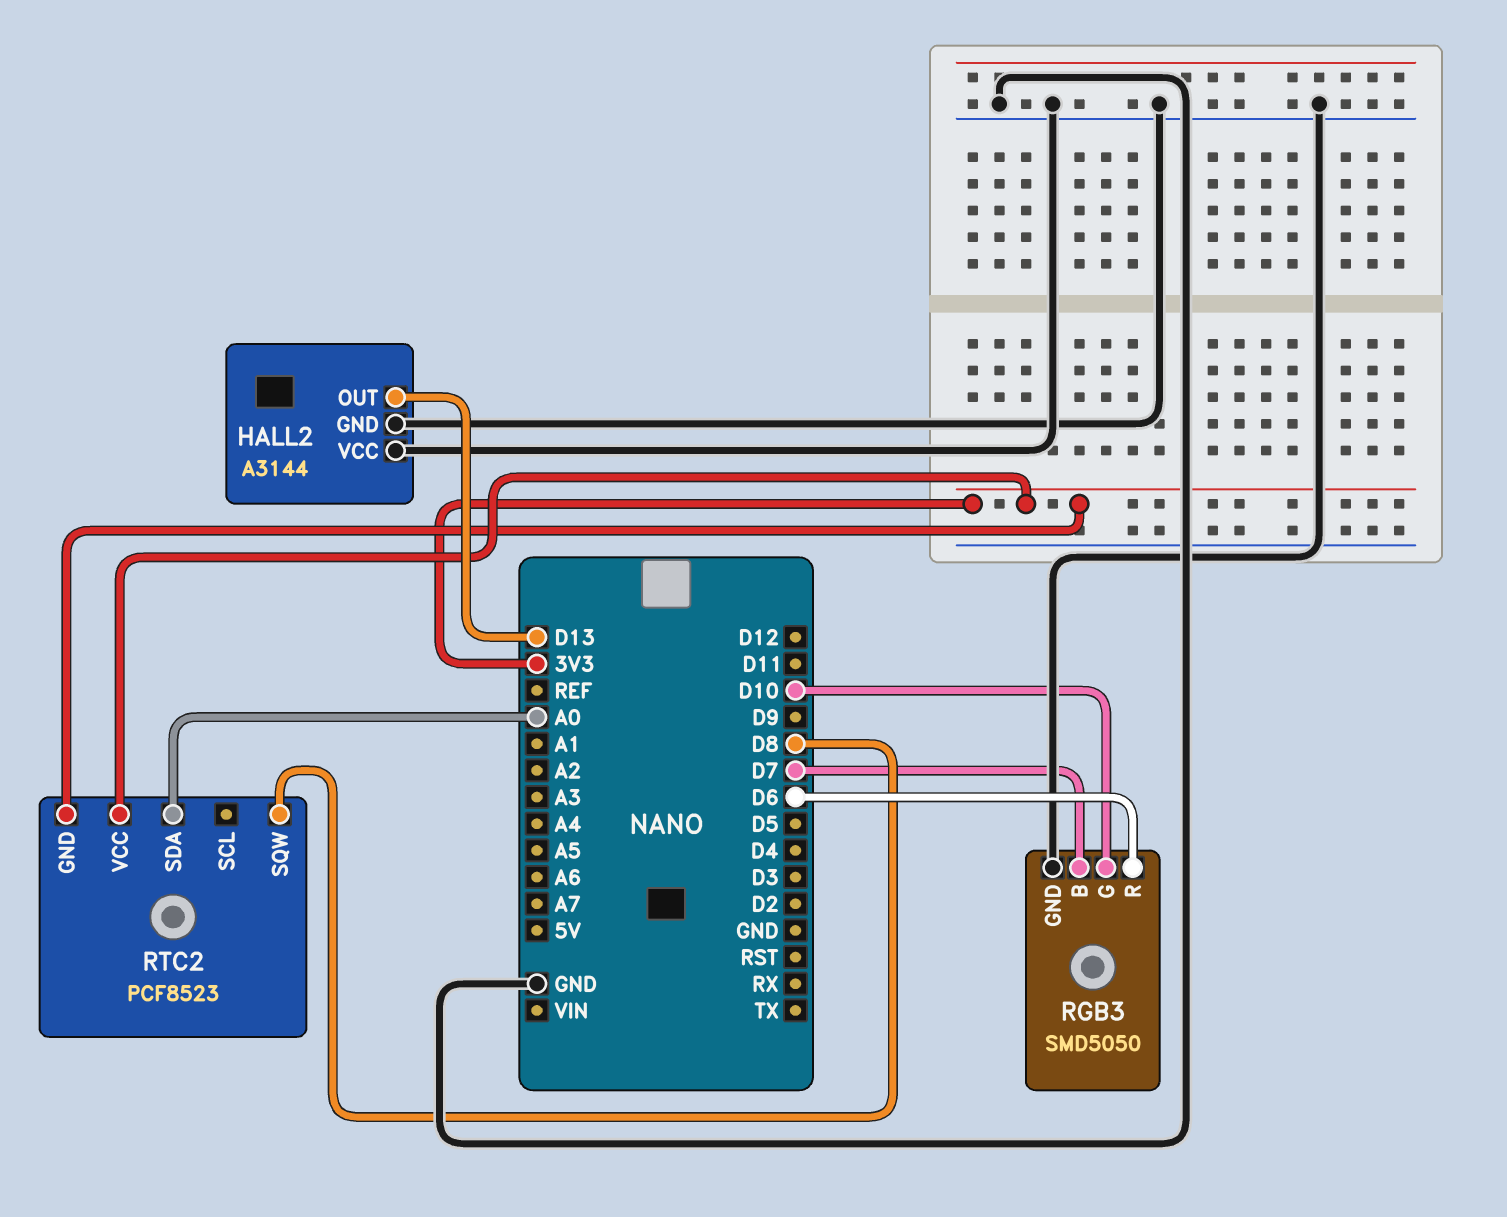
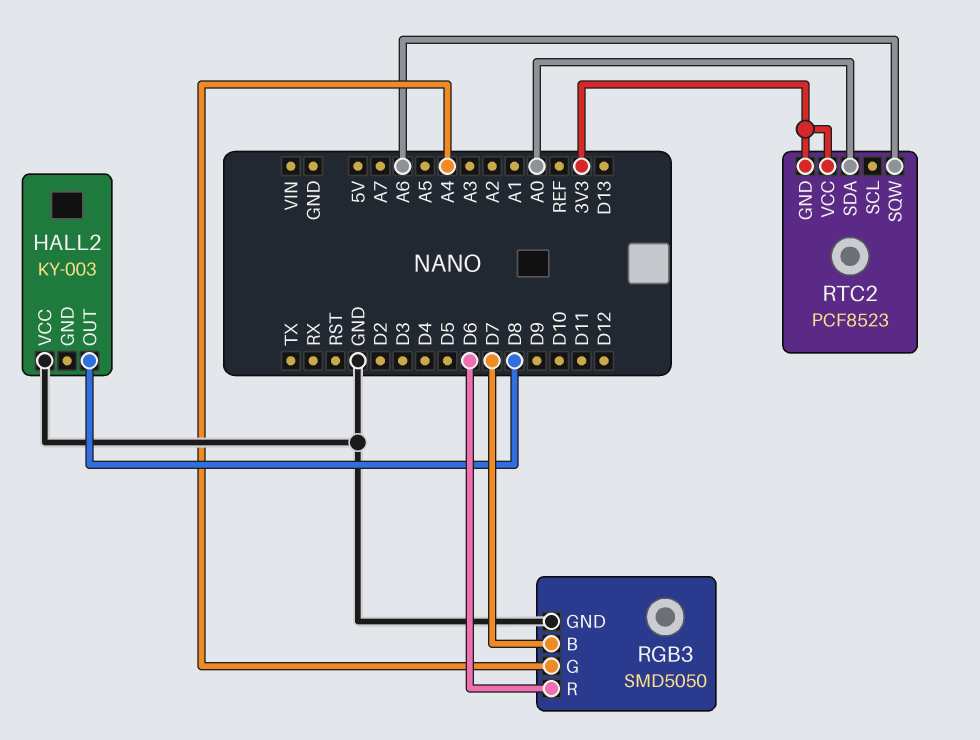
HALL2: A3144 -> KY-003
HALL2 pin GND: GND -> none
HALL2 pin OUT: D13 -> D8
RGB3 pin G: D10 -> A4
RTC2 pin SQW: D8 -> A6

